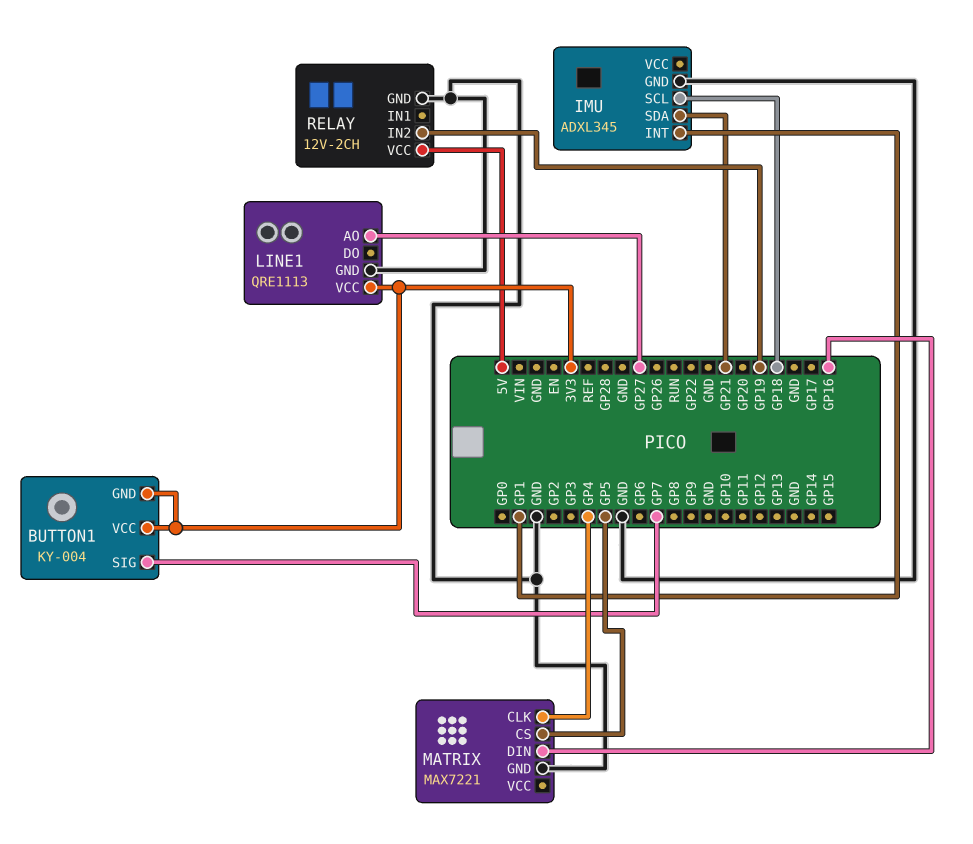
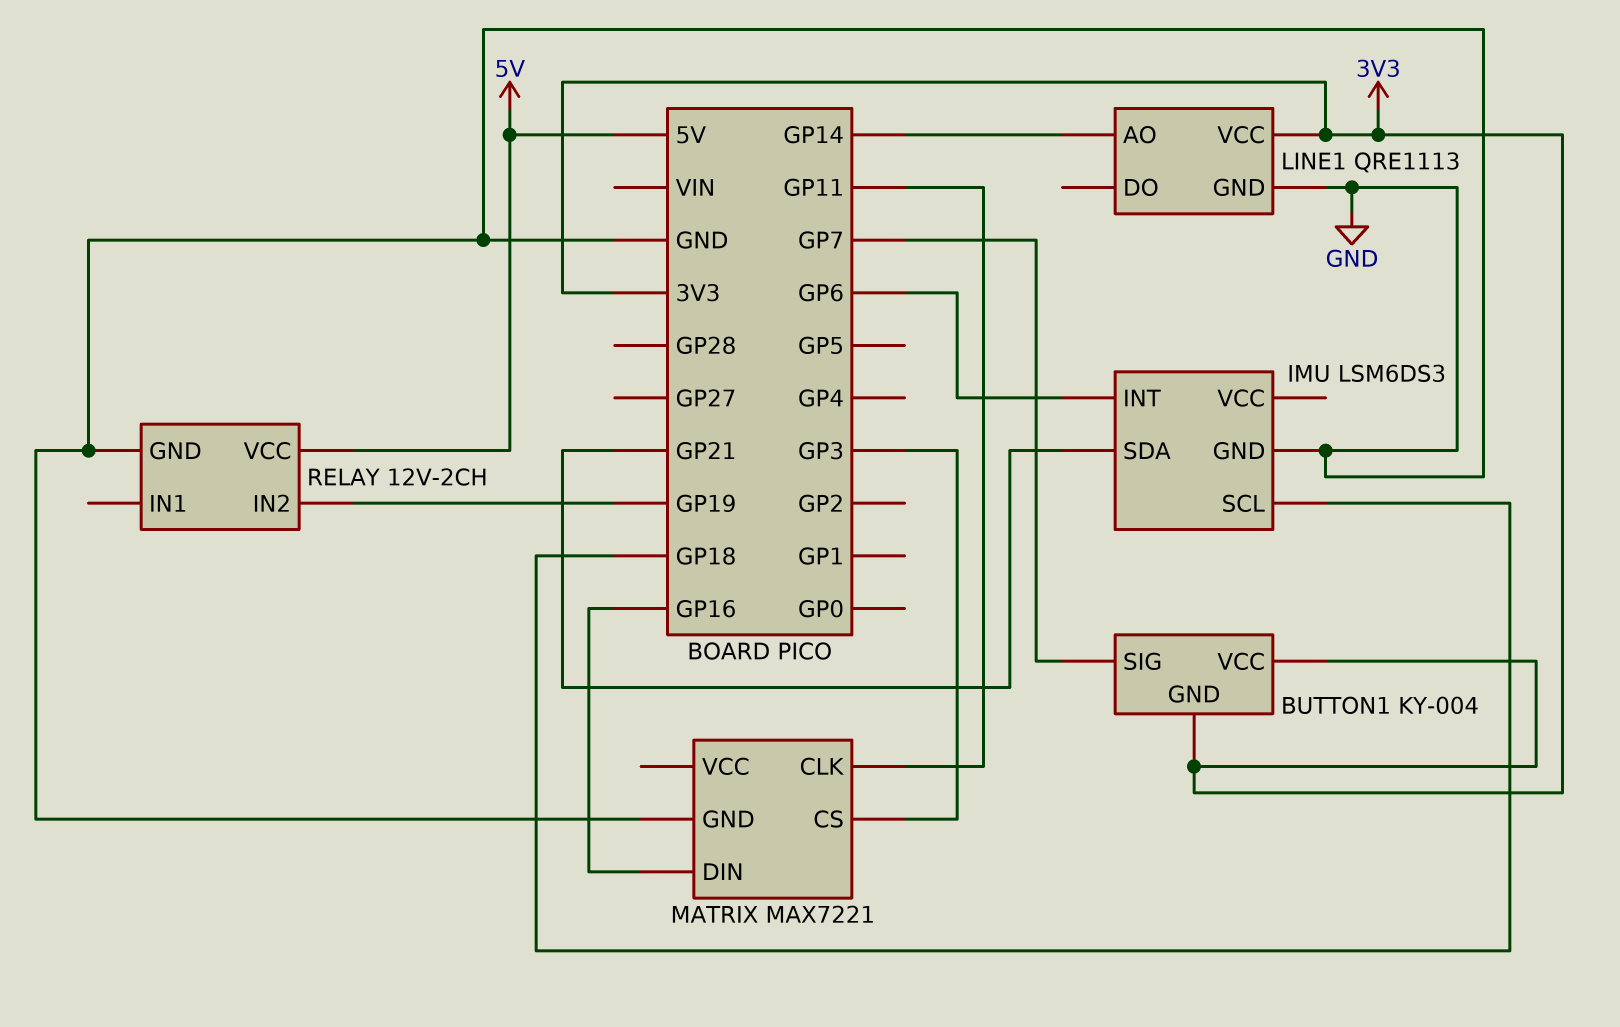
IMU: ADXL345 -> LSM6DS3
IMU pin INT: GP1 -> GP6
LINE1 pin AO: GP27 -> GP14
MATRIX pin CLK: GP4 -> GP11
MATRIX pin CS: GP5 -> GP3

